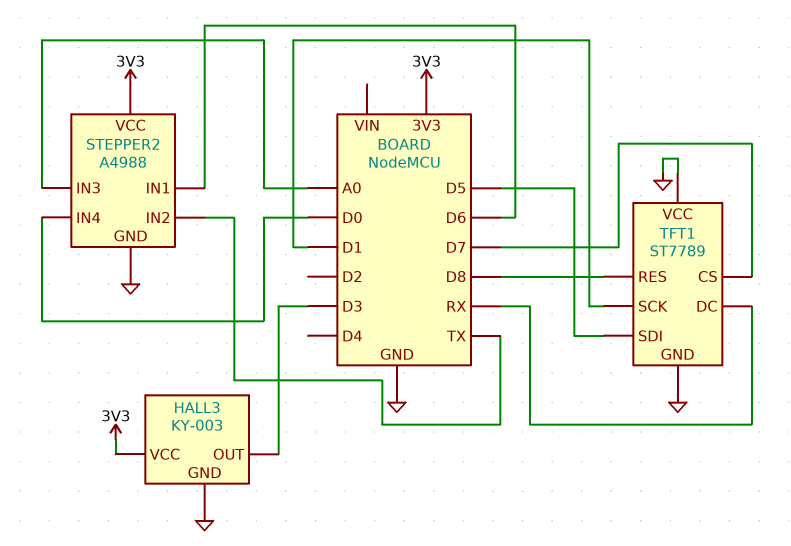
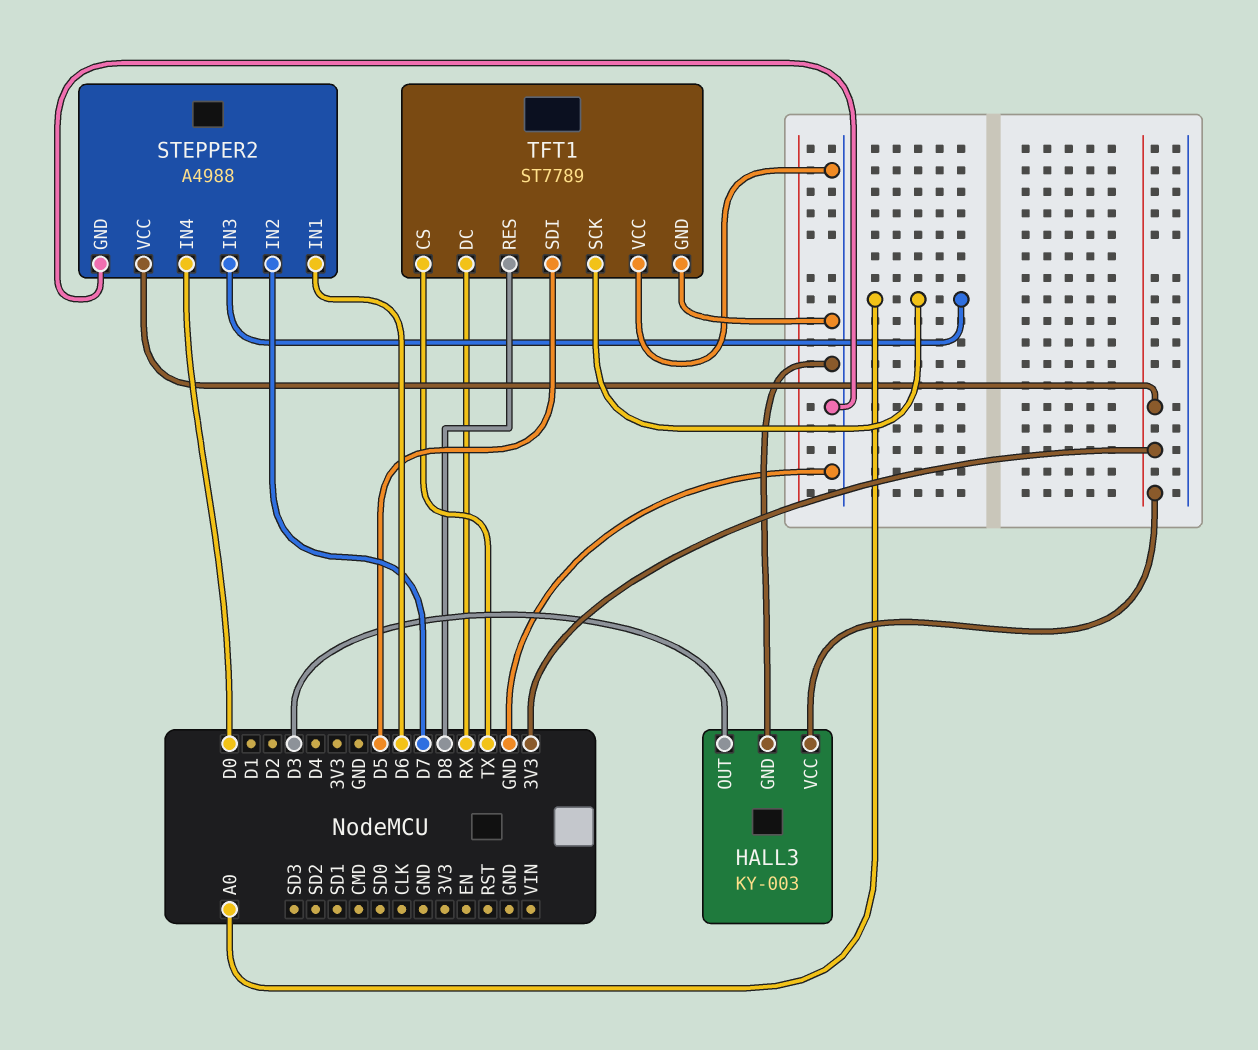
STEPPER2 pin IN2: TX -> D7
TFT1 pin CS: D7 -> TX
TFT1 pin SCK: D1 -> A0

